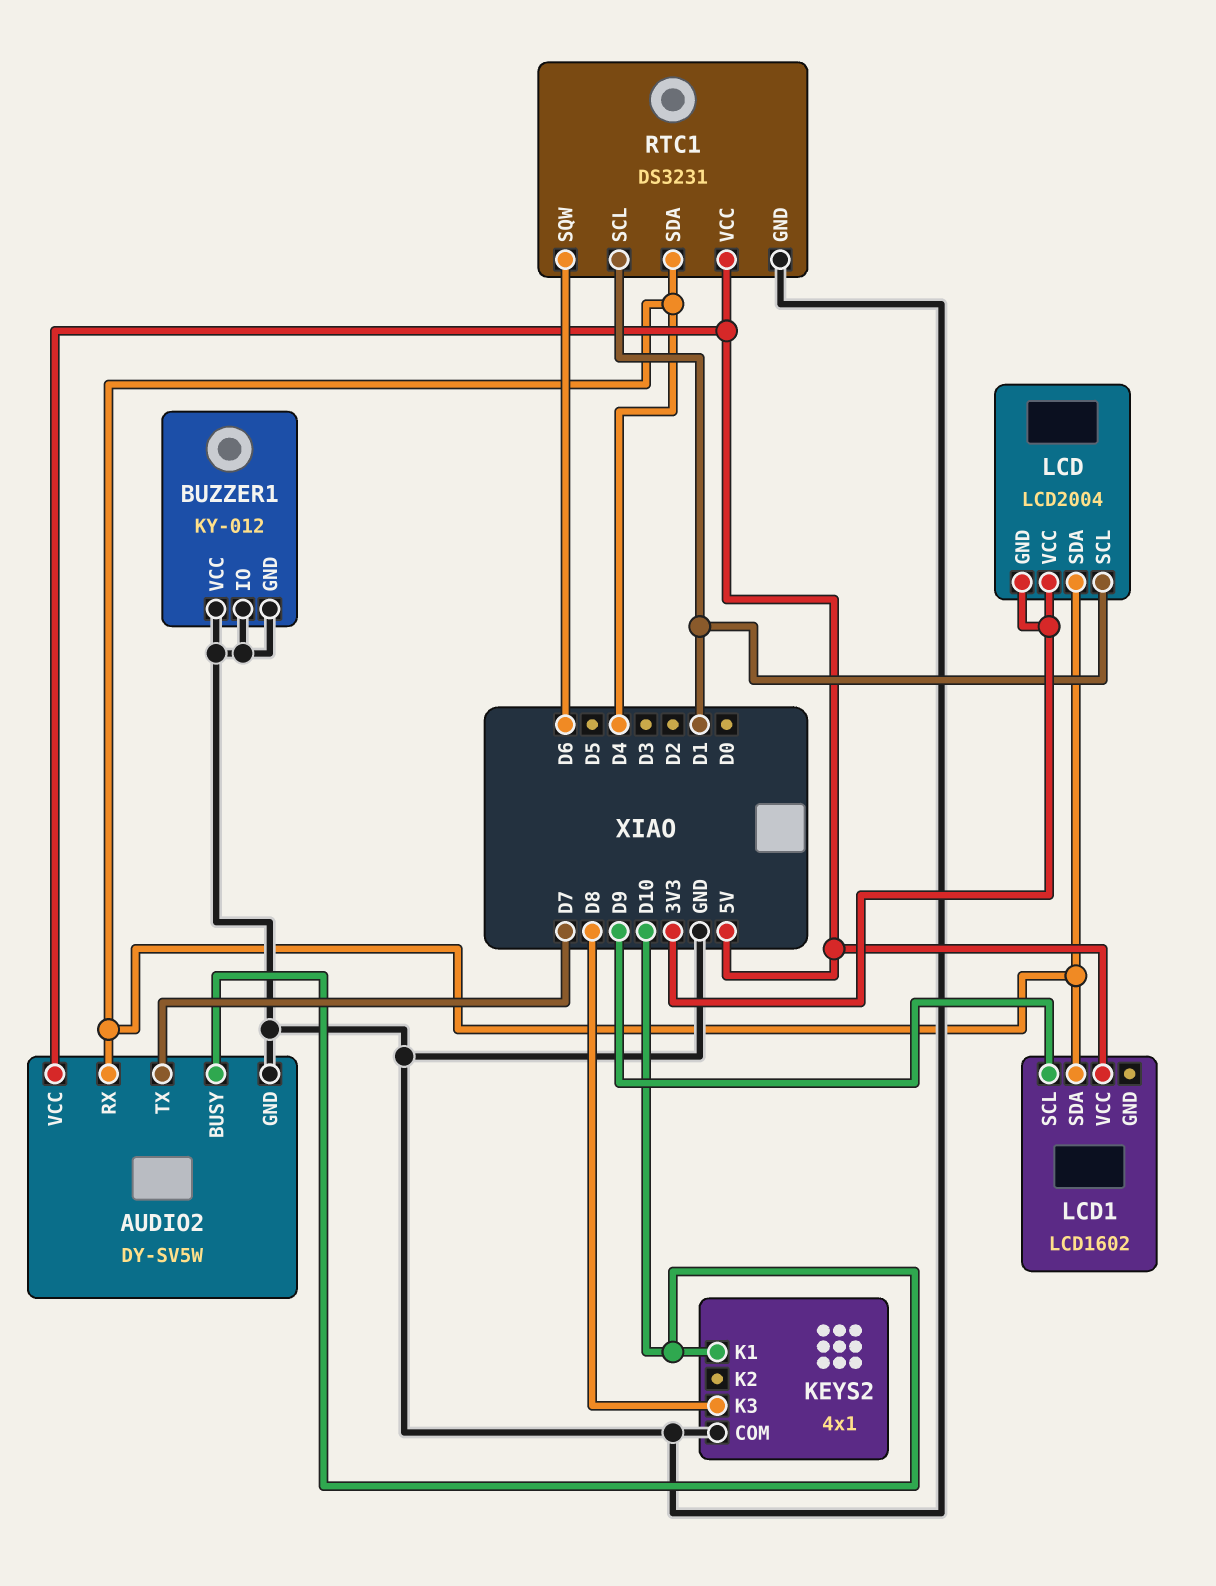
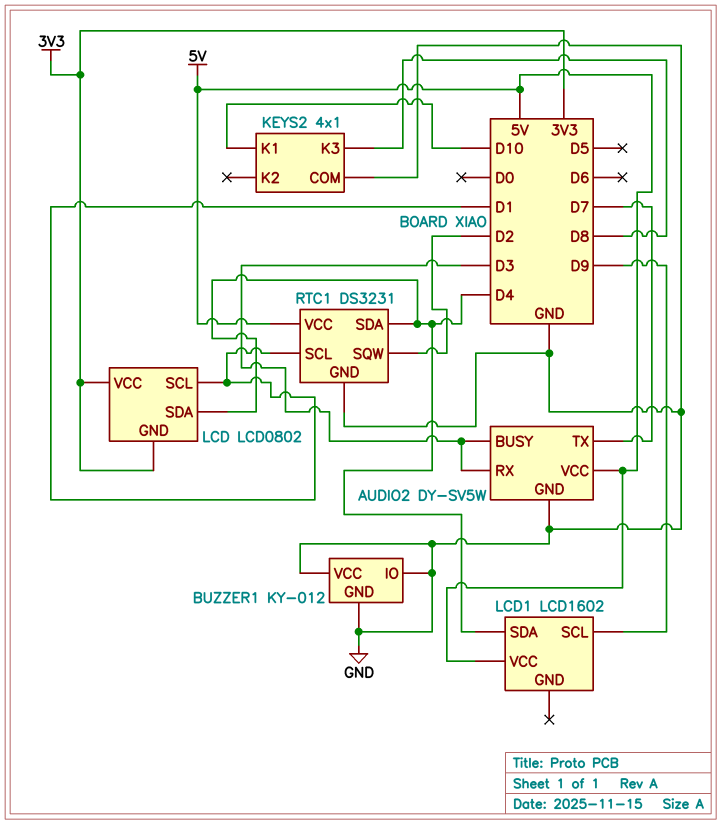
AUDIO2 pin BUSY: D10 -> D3
AUDIO2 pin RX: D4 -> D3
LCD: LCD2004 -> LCD0802
RTC1 pin SQW: D6 -> D2

